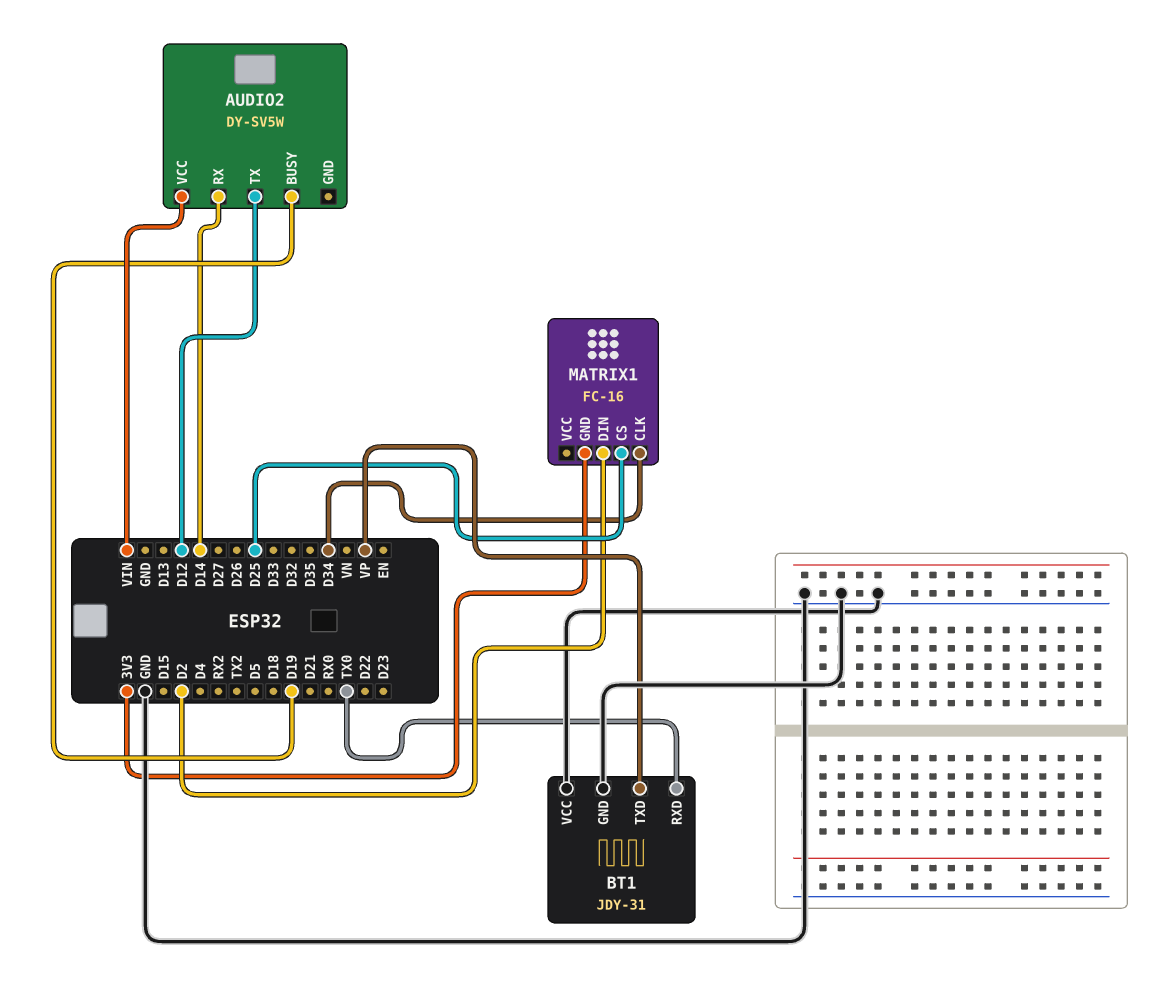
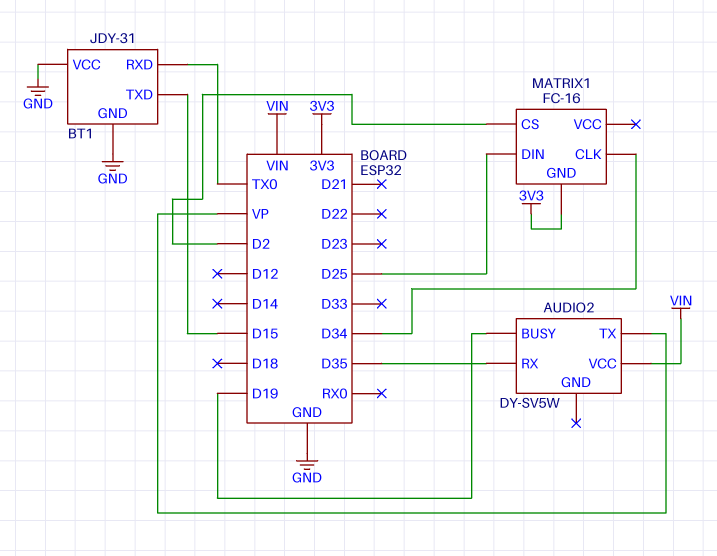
AUDIO2 pin RX: D14 -> D35
AUDIO2 pin TX: D12 -> VP
BT1 pin TXD: VP -> D15
MATRIX1 pin CS: D25 -> D2
MATRIX1 pin DIN: D2 -> D25

